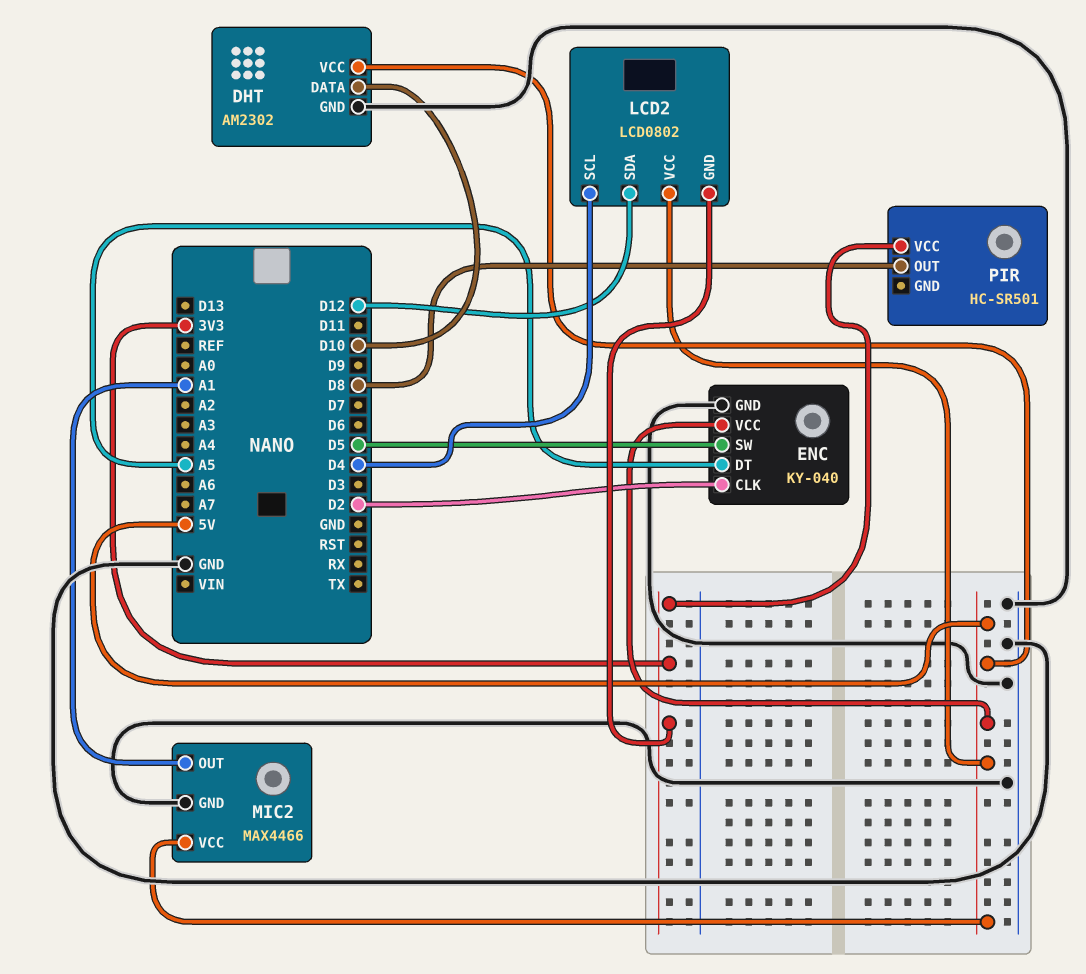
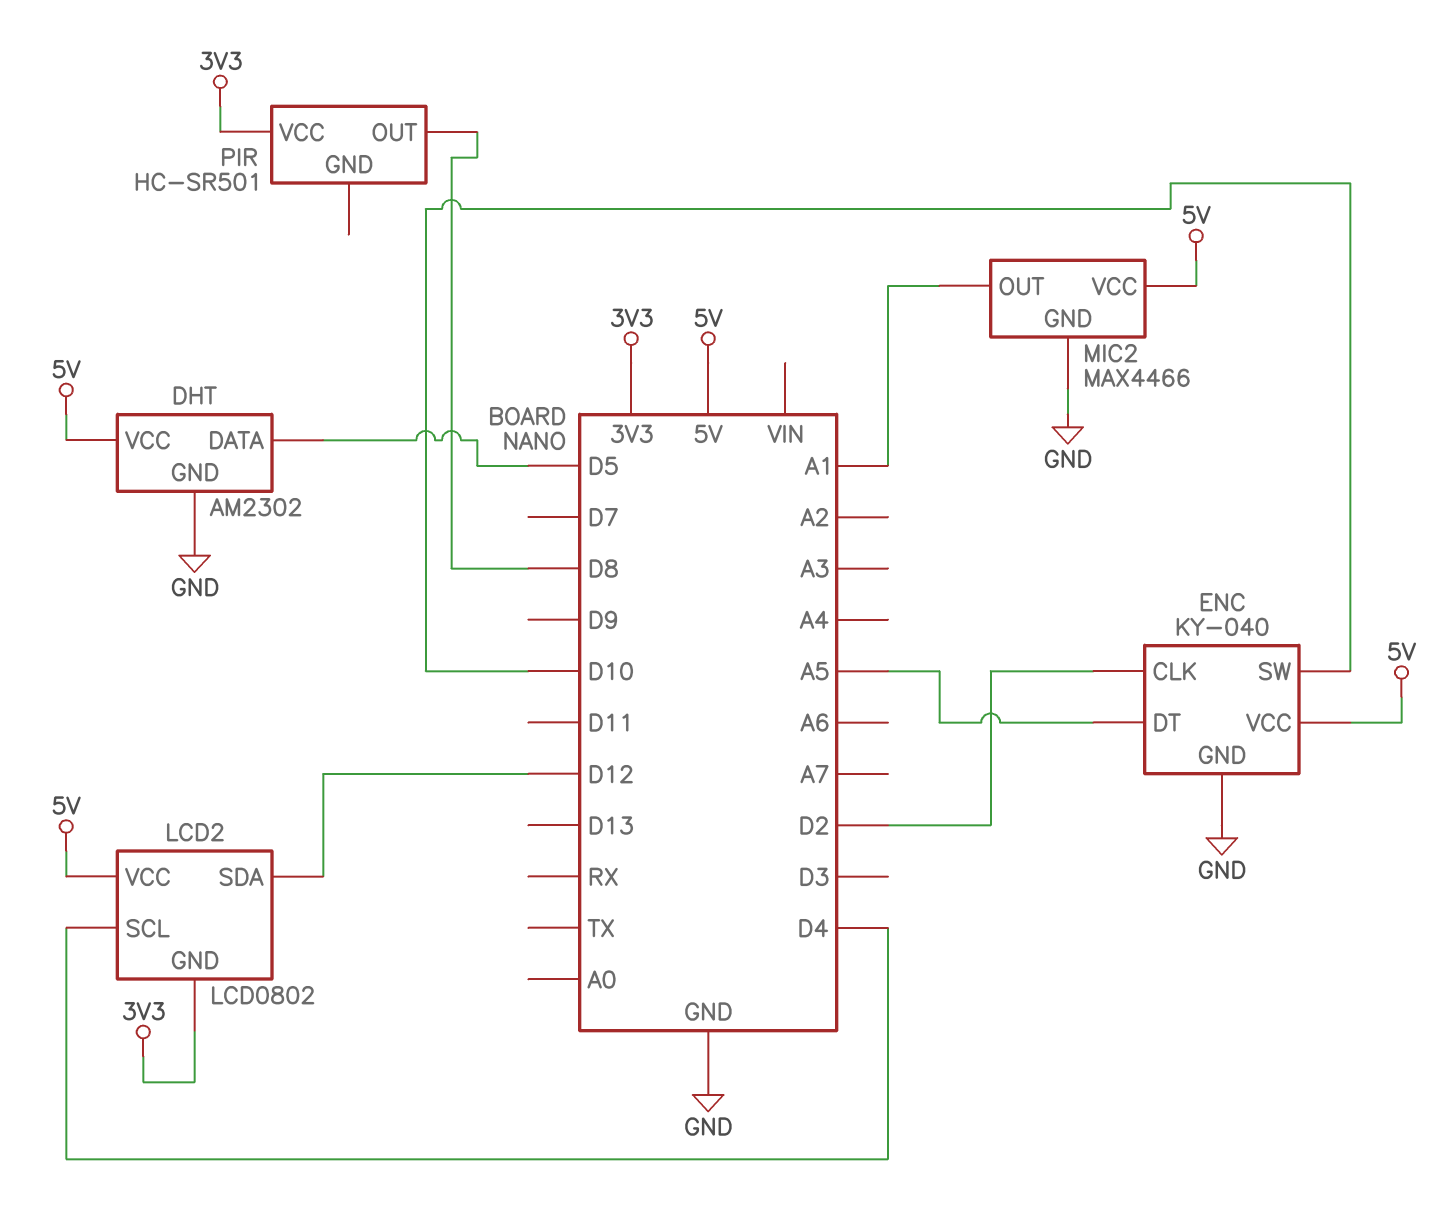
DHT pin DATA: D10 -> D5
ENC pin SW: D5 -> D10

